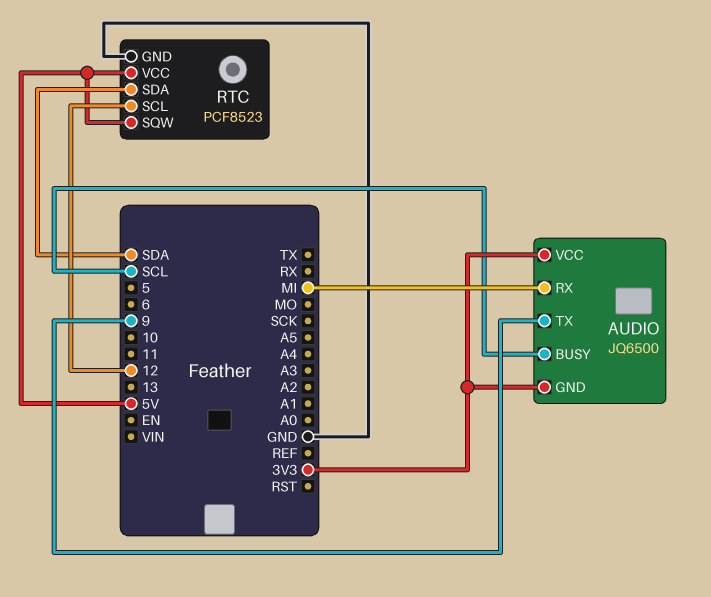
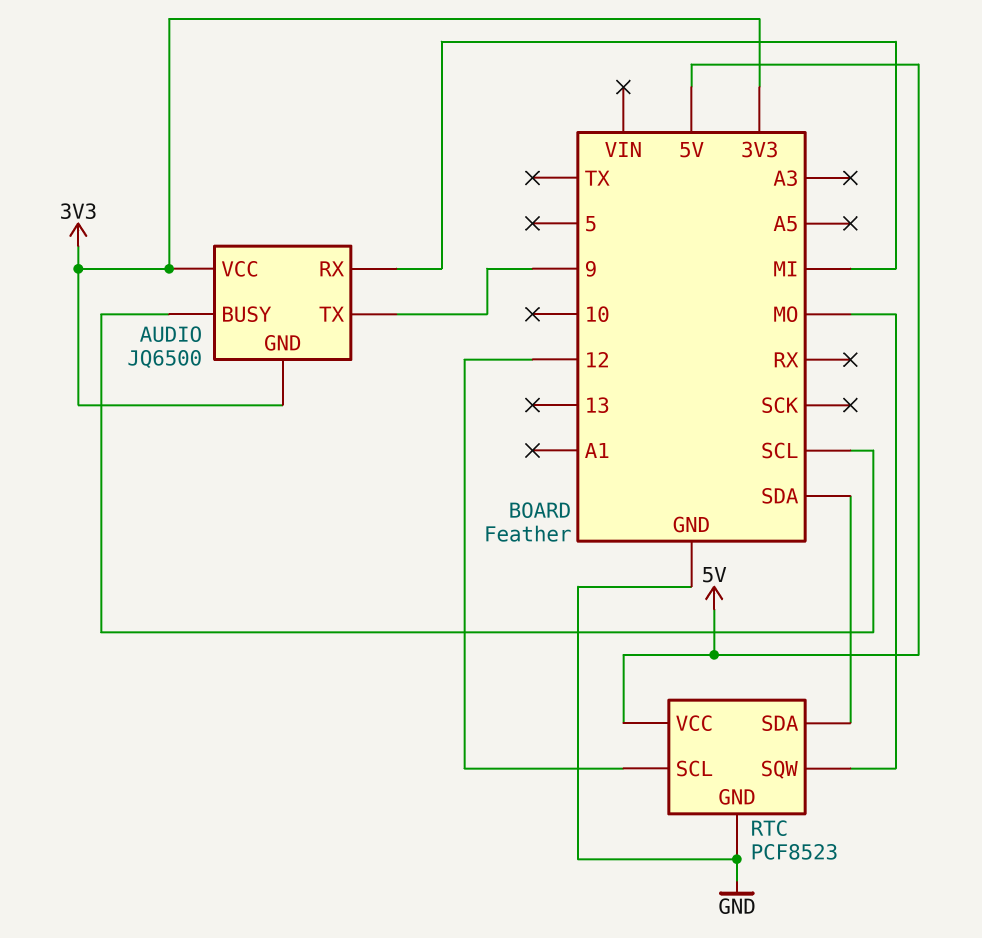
RTC pin SQW: 5V -> MO

